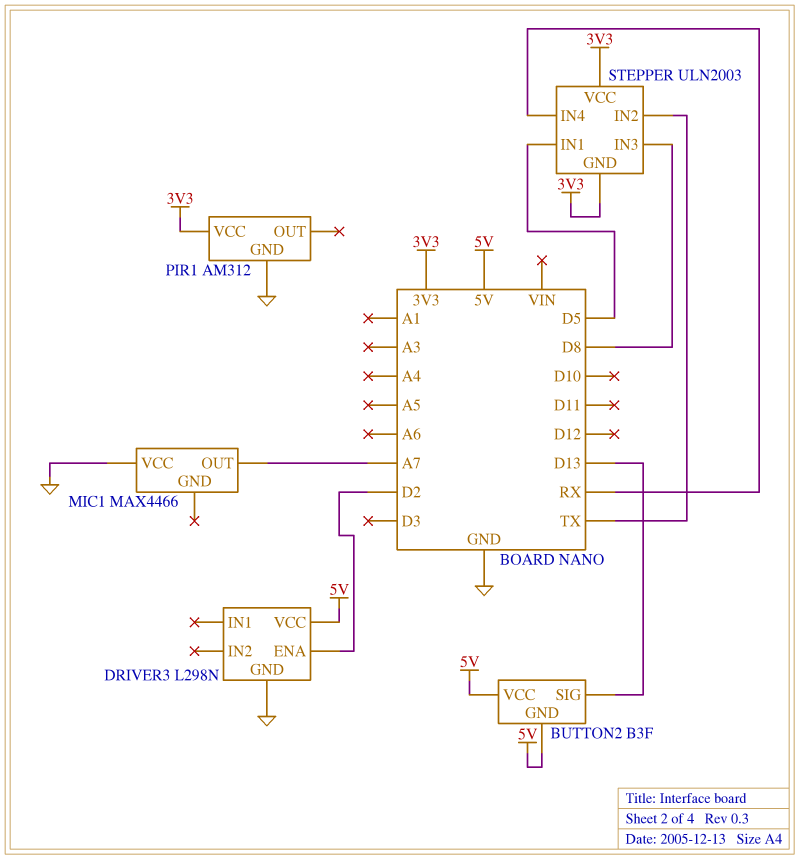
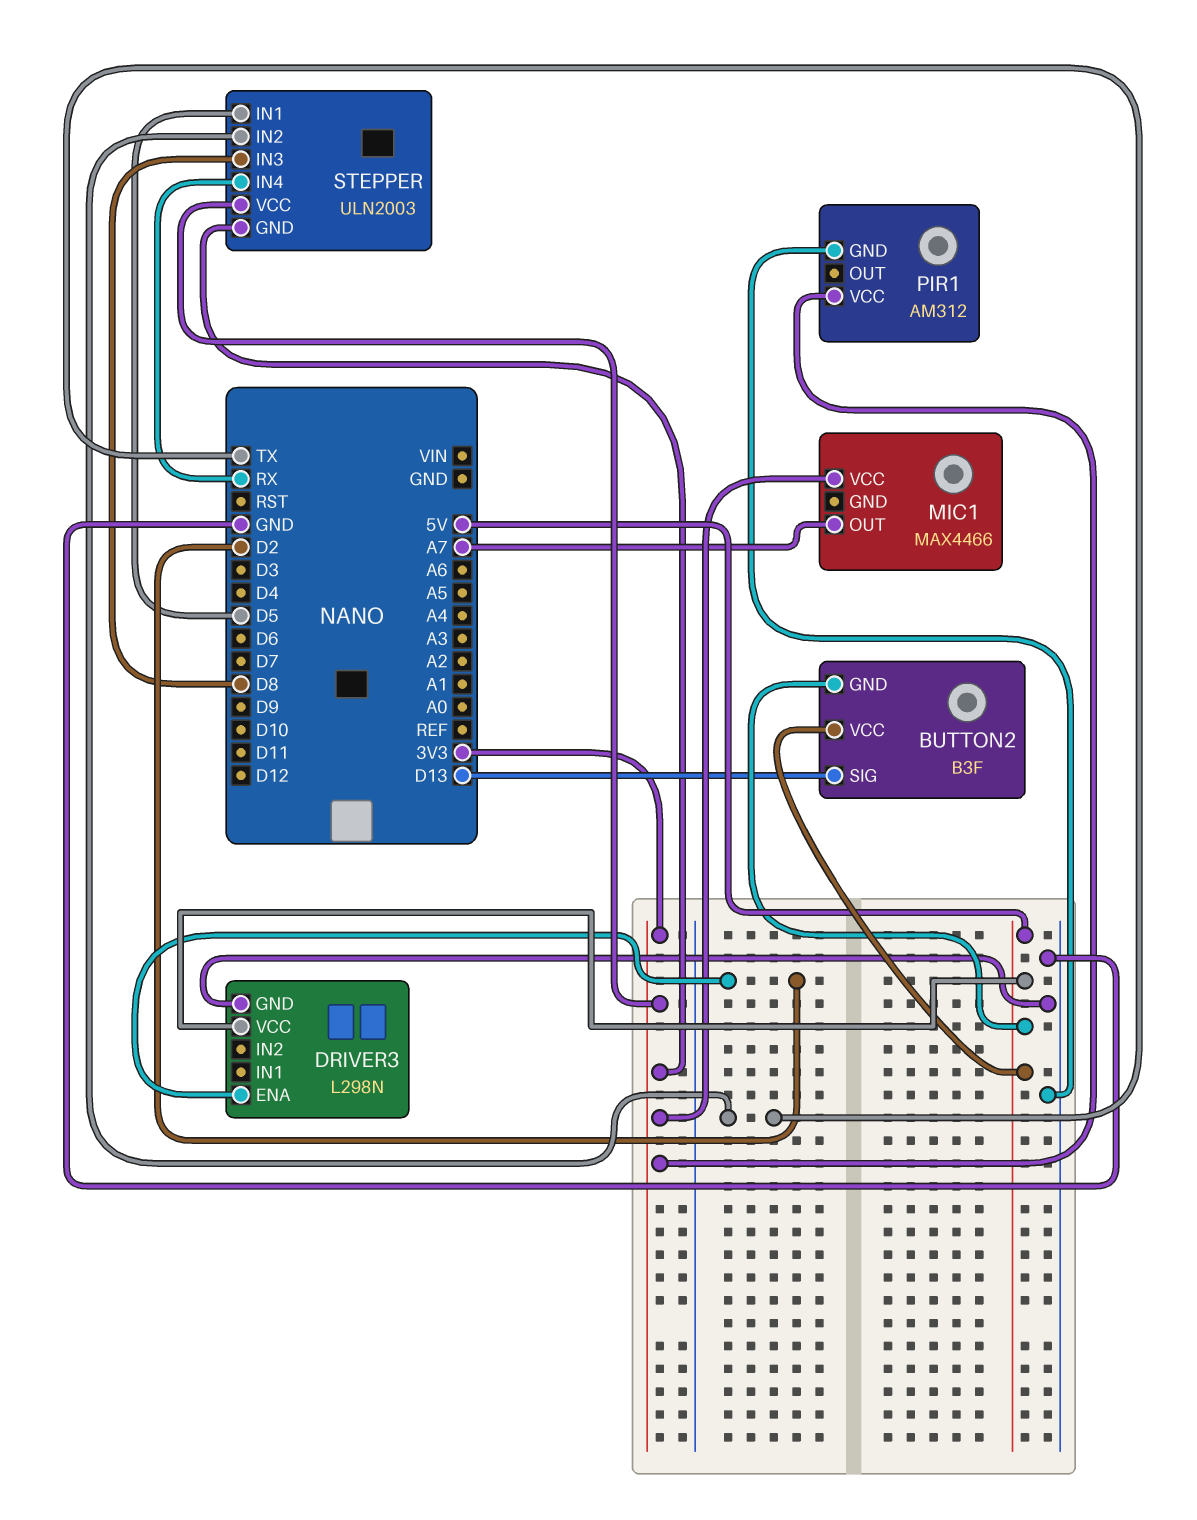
MIC1 pin VCC: GND -> 3V3

